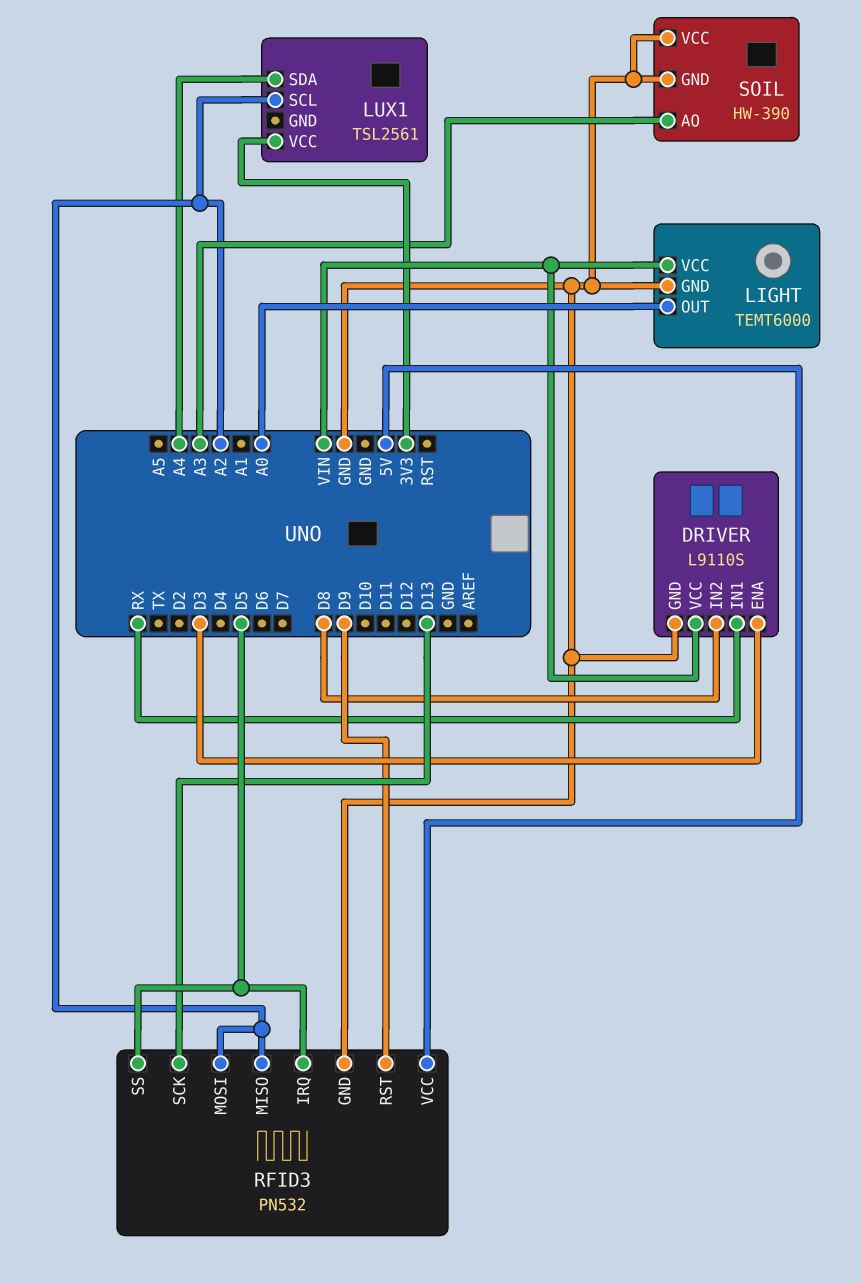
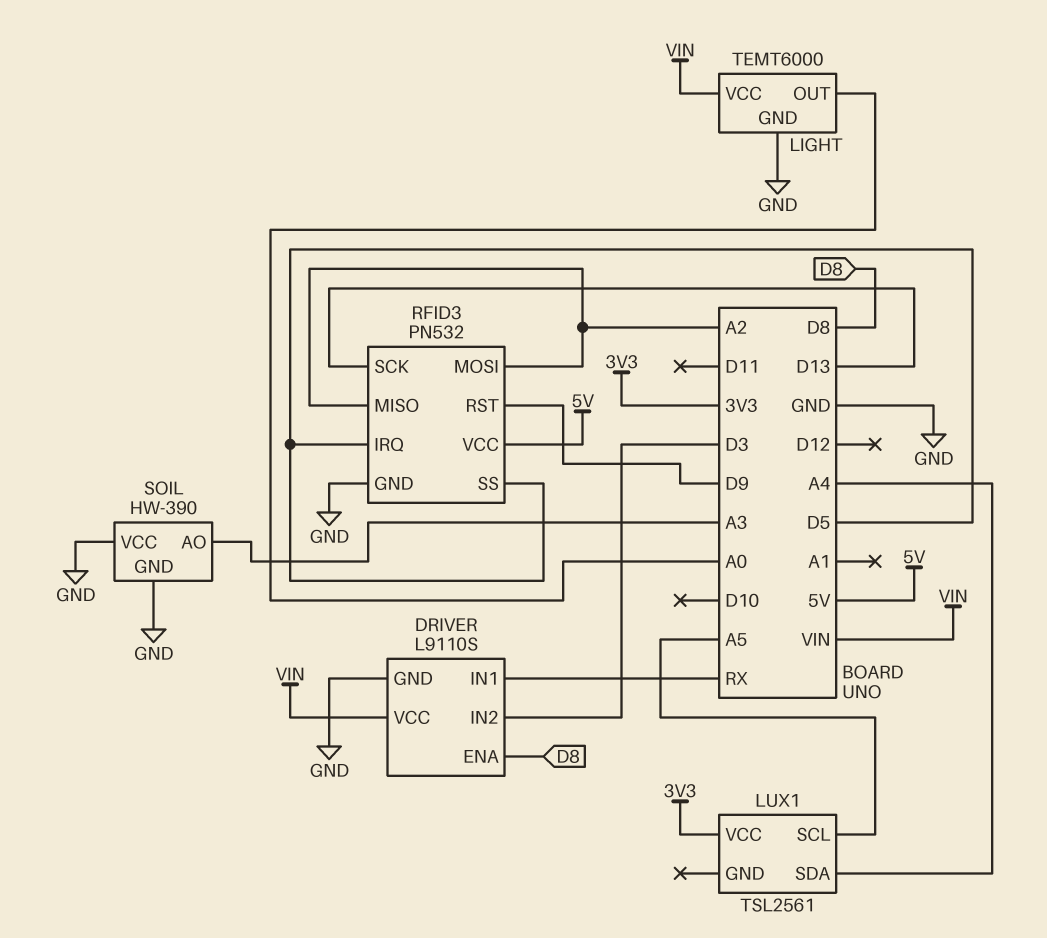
DRIVER pin ENA: D3 -> D8
DRIVER pin IN2: D8 -> D3
LUX1 pin SCL: A2 -> A5

